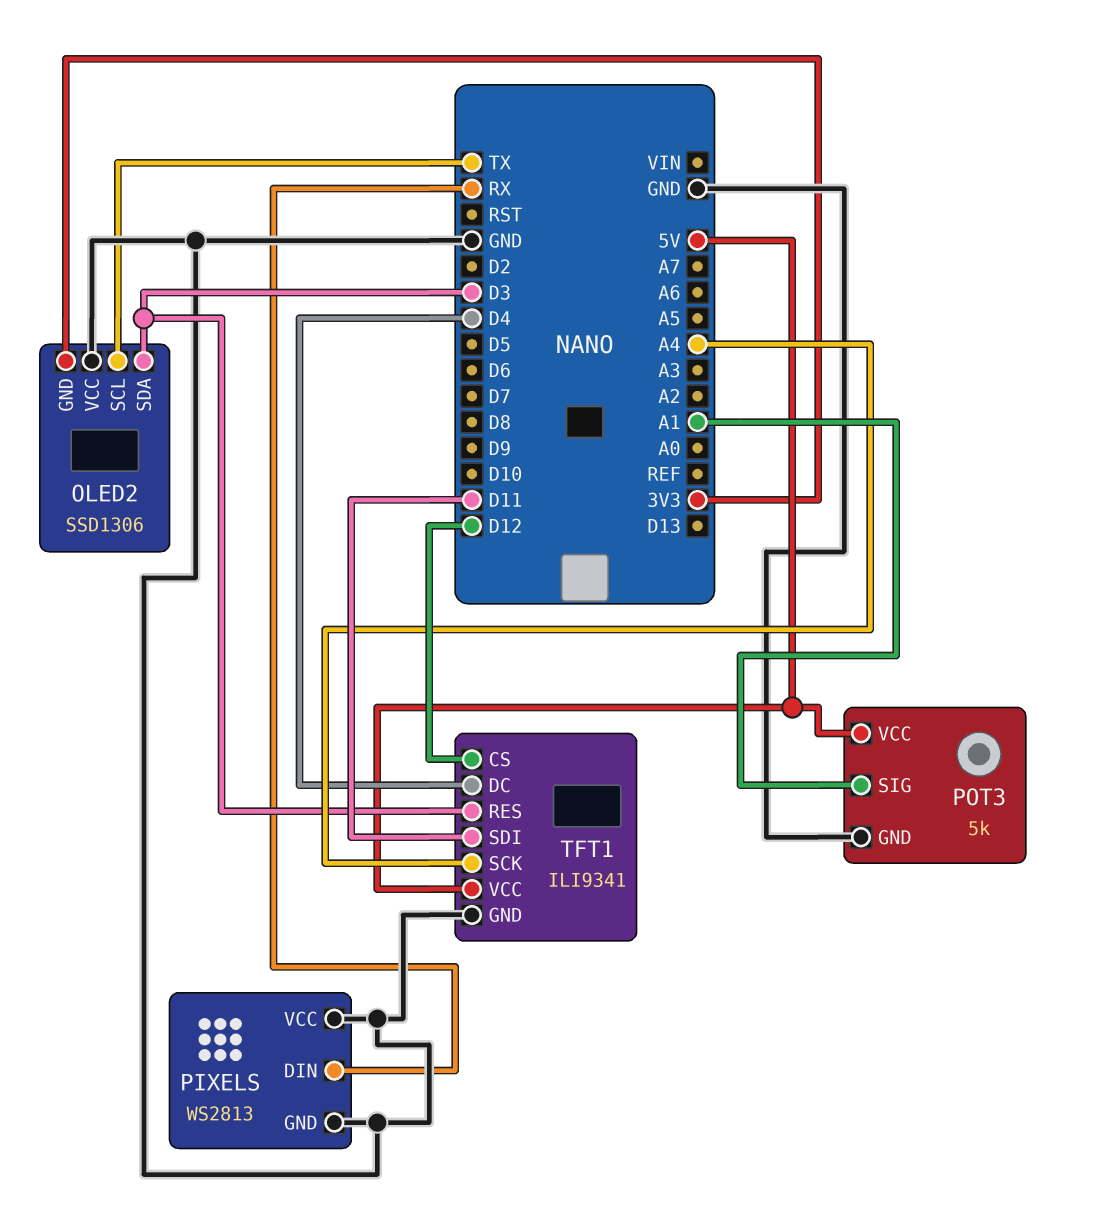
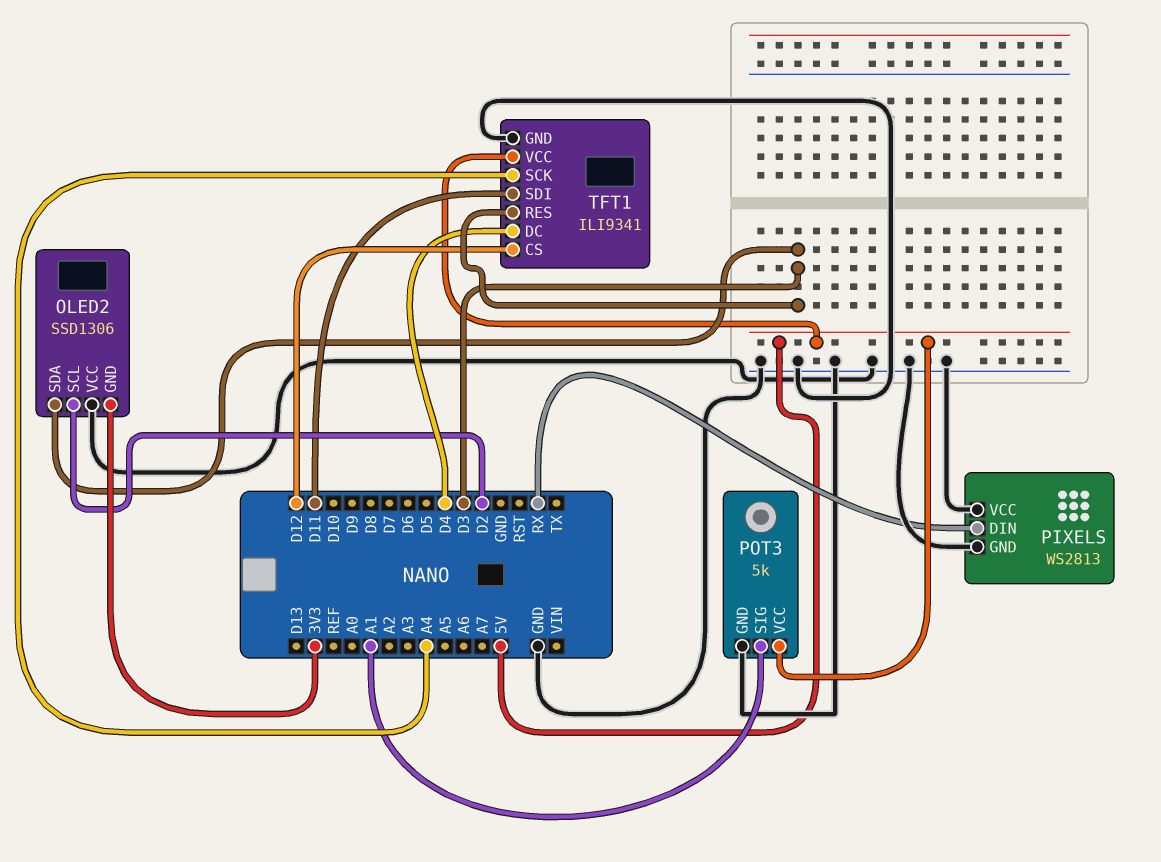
OLED2 pin SCL: TX -> D2

